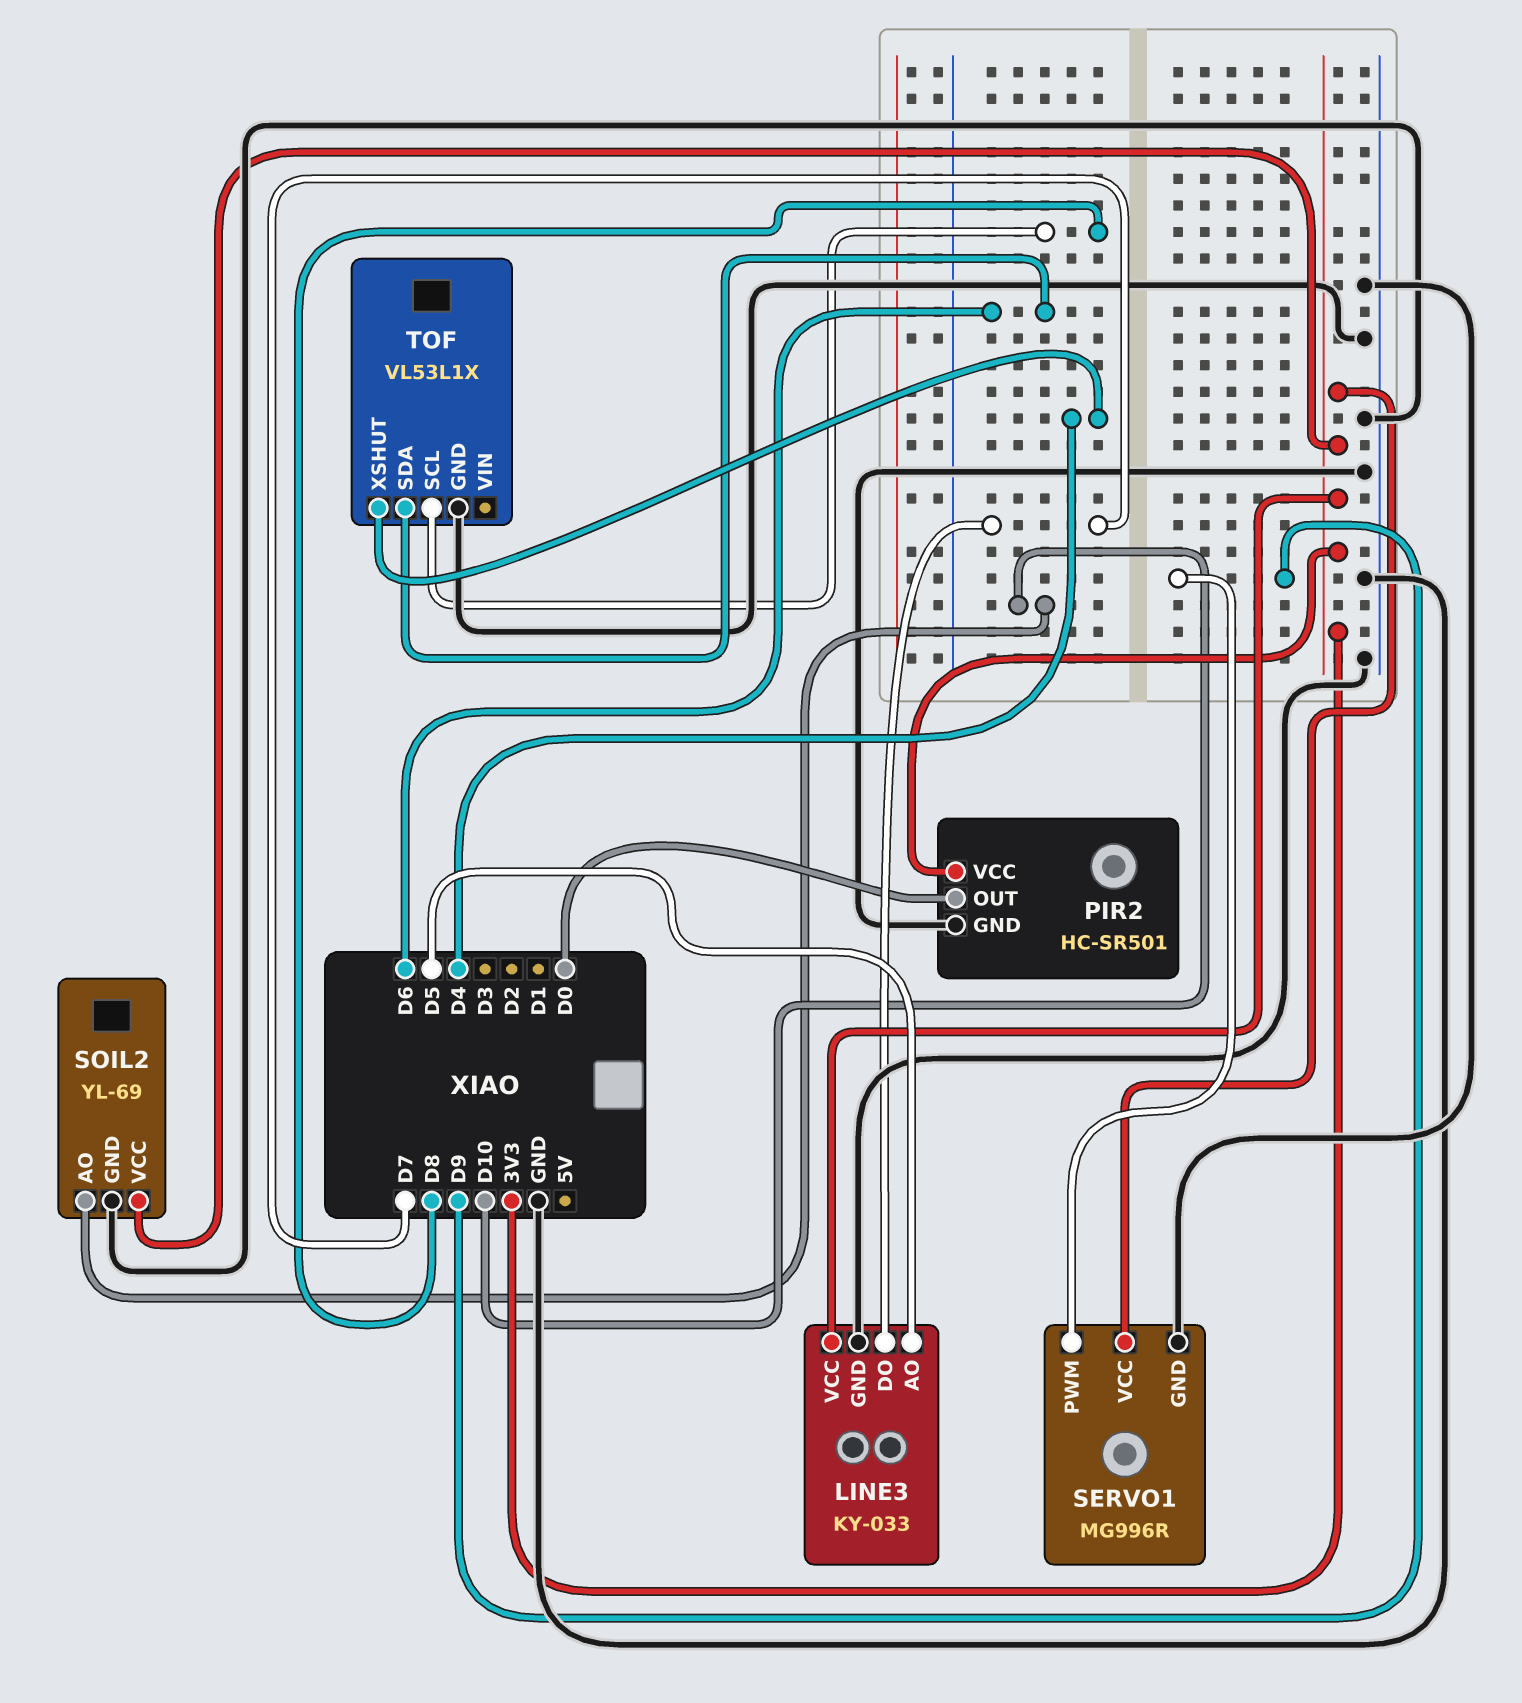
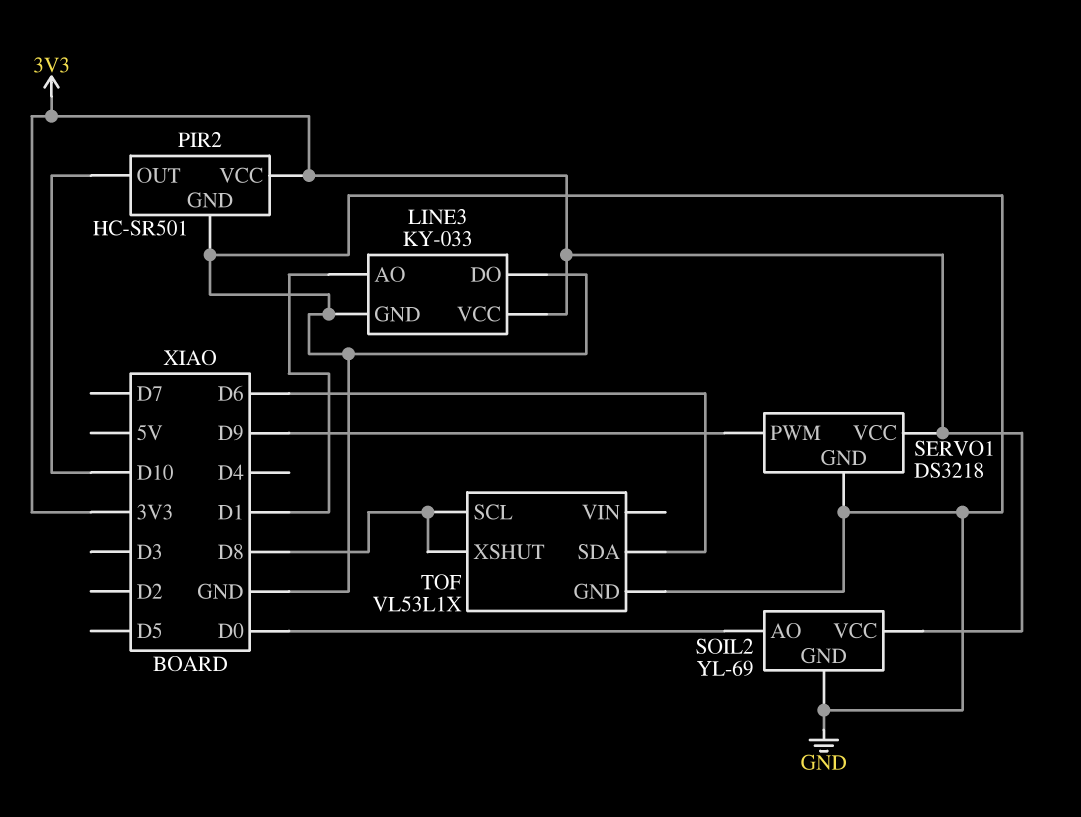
LINE3 pin AO: D5 -> D1
LINE3 pin DO: D7 -> GND
PIR2 pin OUT: D0 -> D10
SERVO1: MG996R -> DS3218
SOIL2 pin AO: D10 -> D0
TOF pin XSHUT: D4 -> D8

